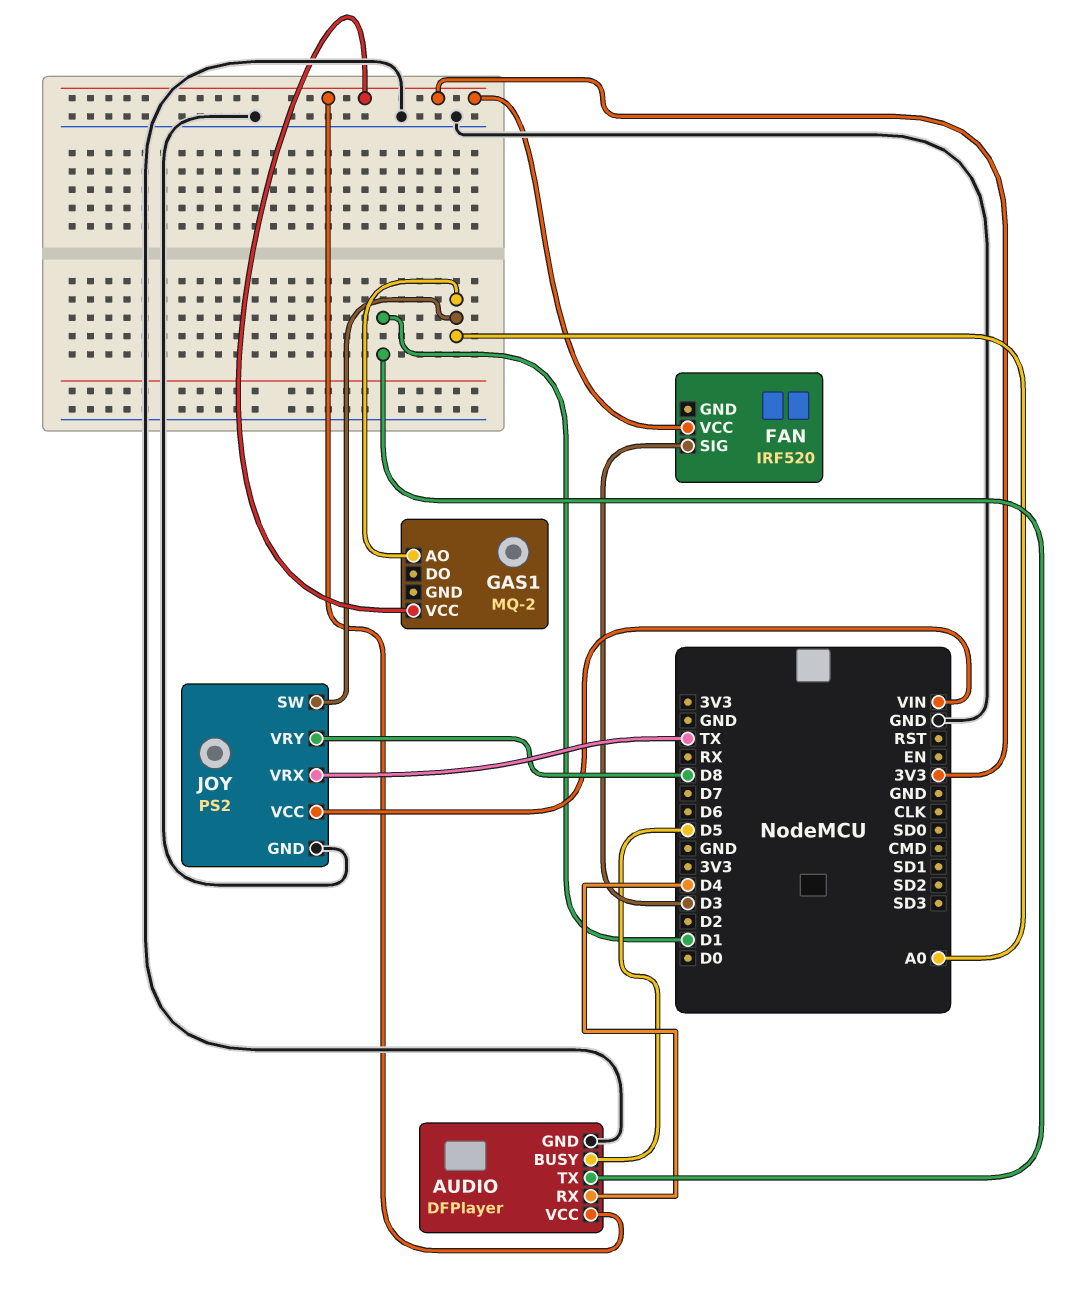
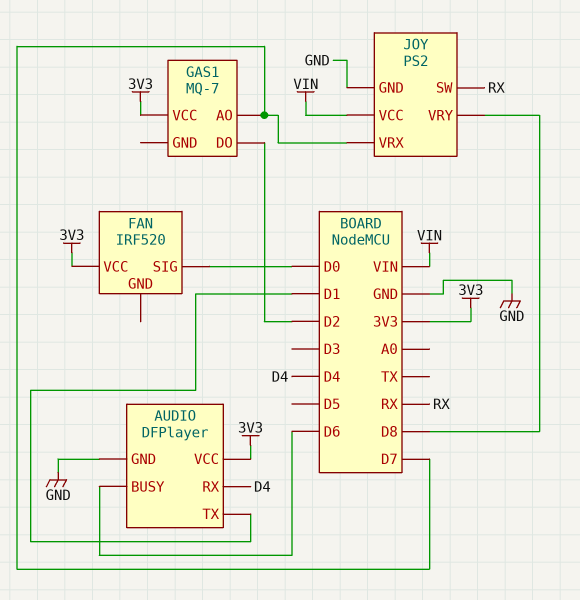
AUDIO pin BUSY: D5 -> D6
FAN pin SIG: D3 -> D0
GAS1: MQ-2 -> MQ-7
GAS1 pin AO: A0 -> D7
GAS1 pin DO: none -> D2
JOY pin SW: A0 -> RX
JOY pin VRX: TX -> D7

